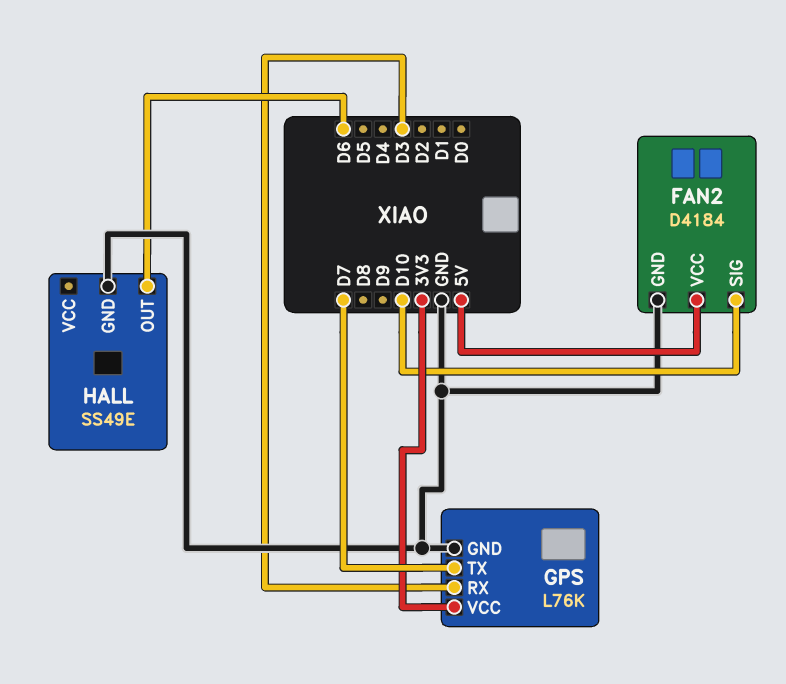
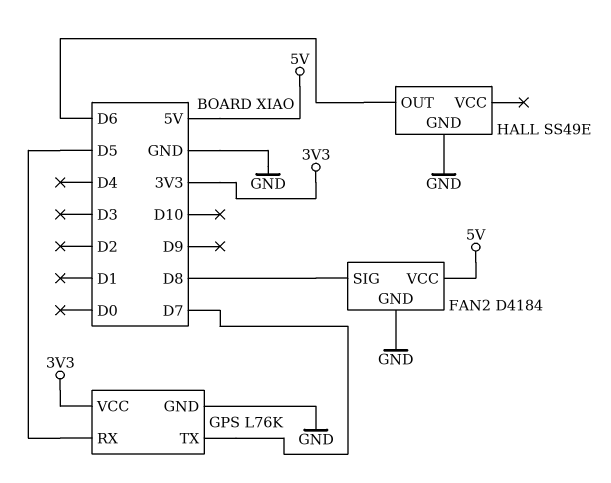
FAN2 pin SIG: D10 -> D8
GPS pin RX: D3 -> D5

